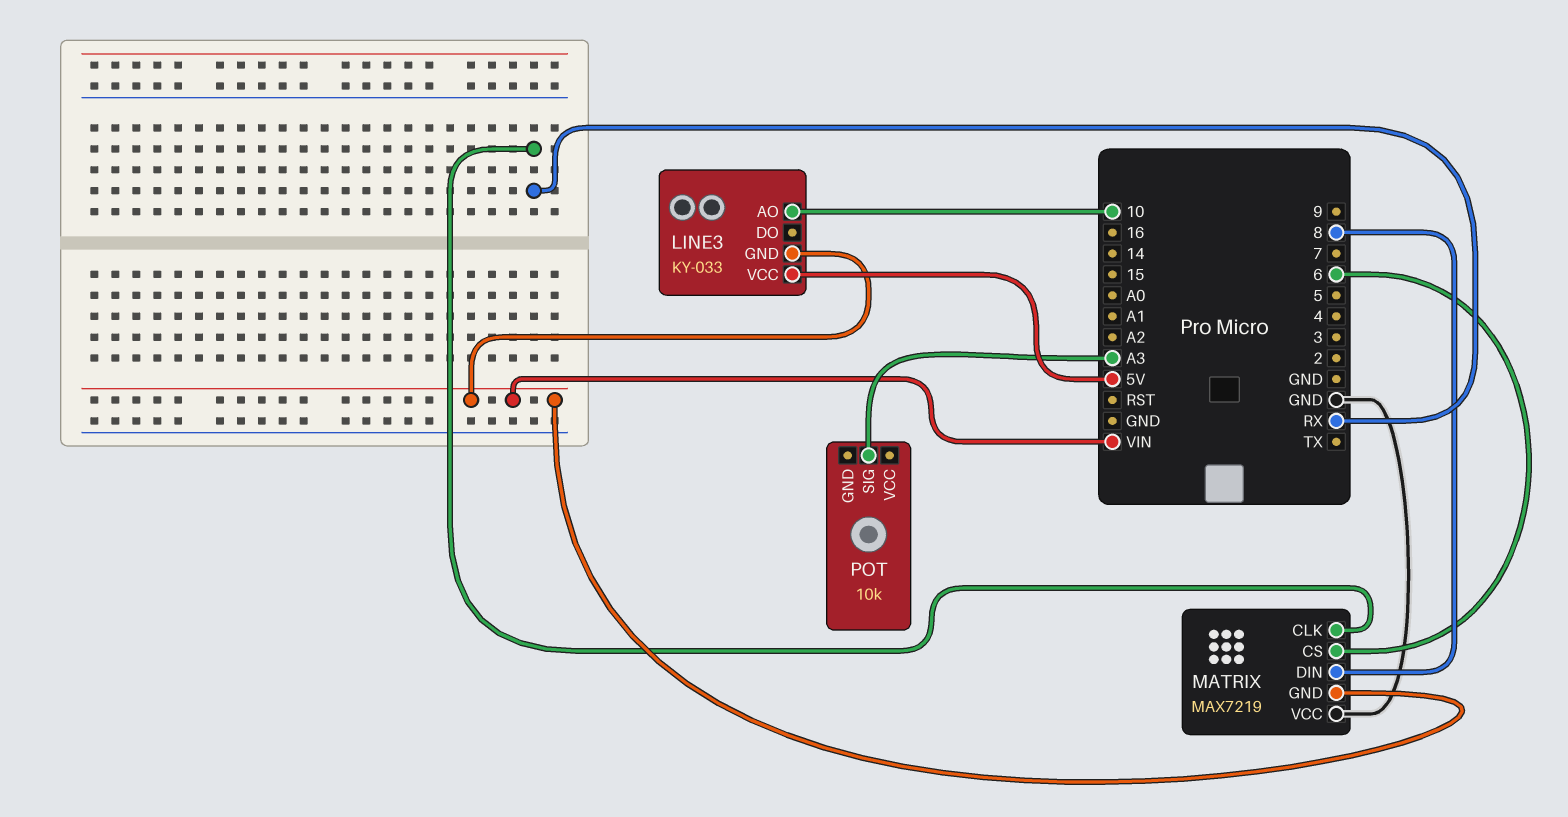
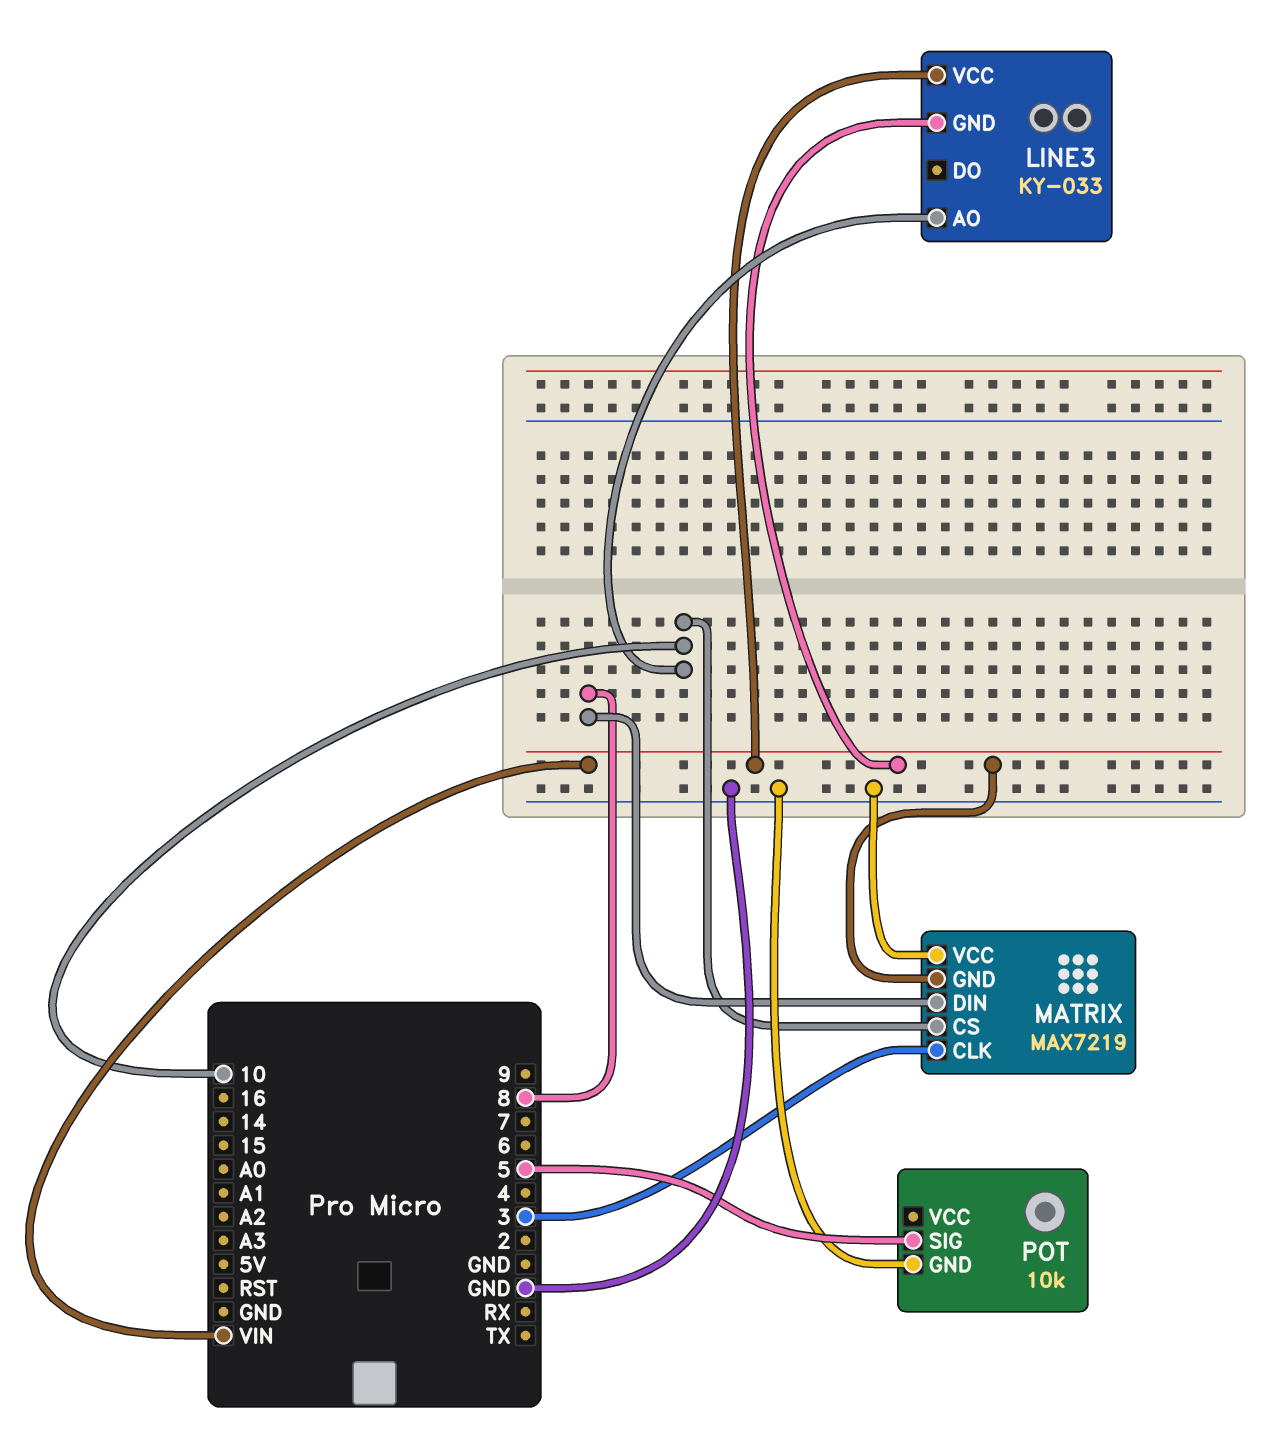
LINE3 pin VCC: 5V -> VIN
MATRIX pin CLK: RX -> 3
MATRIX pin CS: 6 -> 10
POT pin GND: none -> GND
POT pin SIG: A3 -> 5

